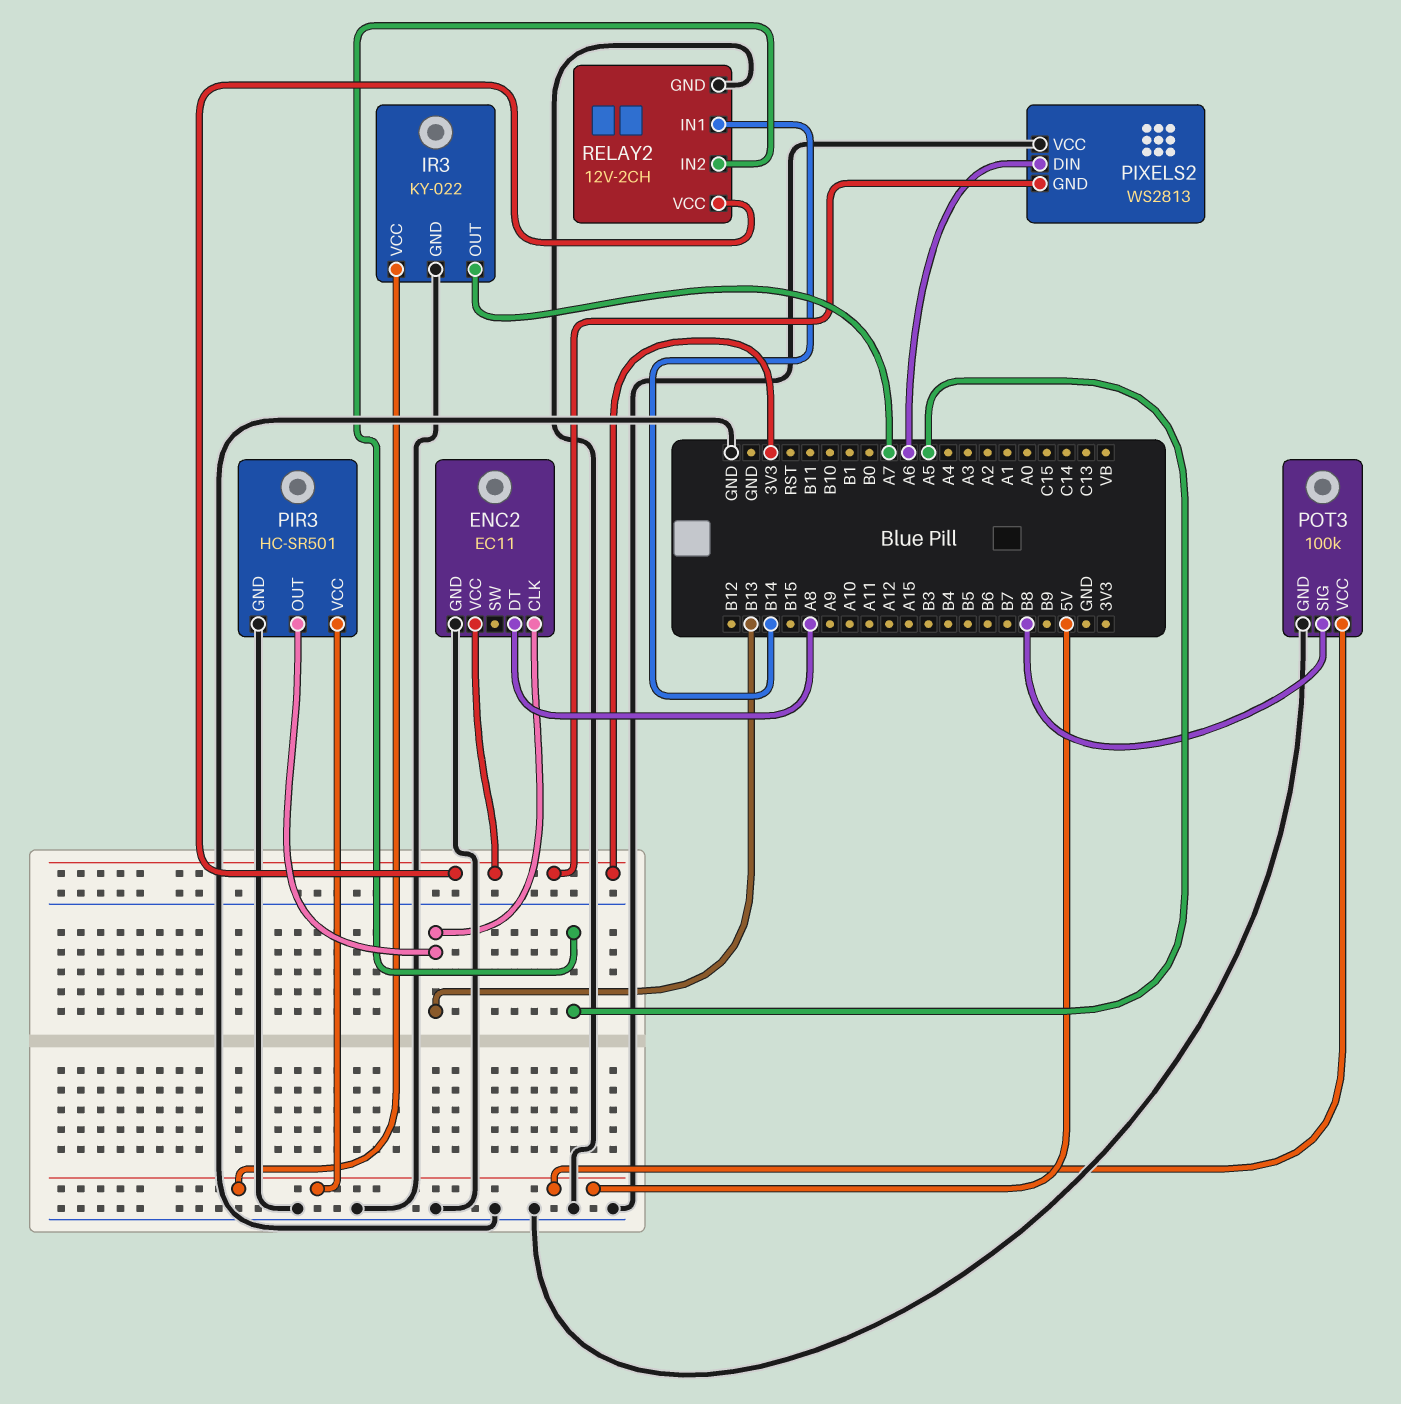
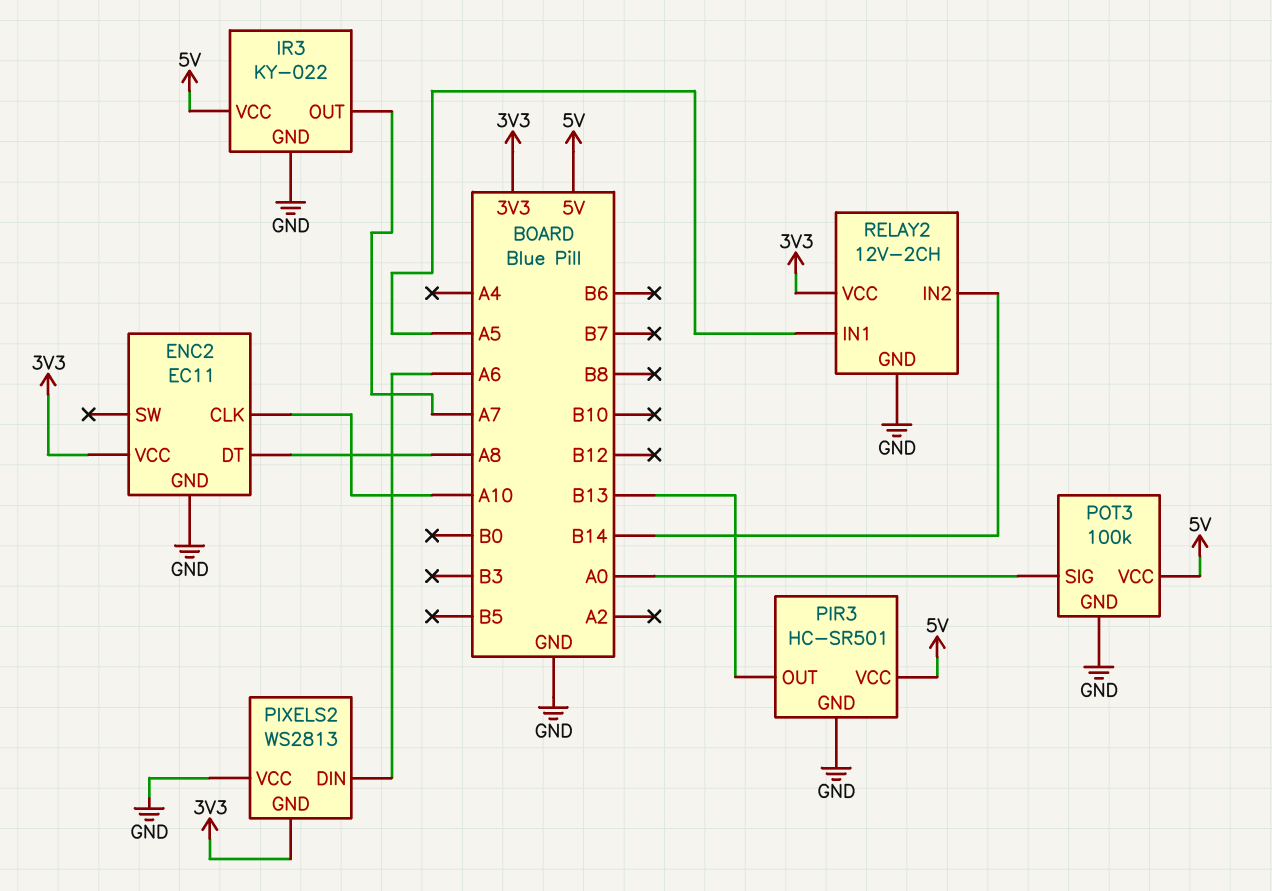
ENC2 pin CLK: B13 -> A10
POT3 pin SIG: B8 -> A0
RELAY2 pin IN1: B14 -> A5
RELAY2 pin IN2: A5 -> B14

